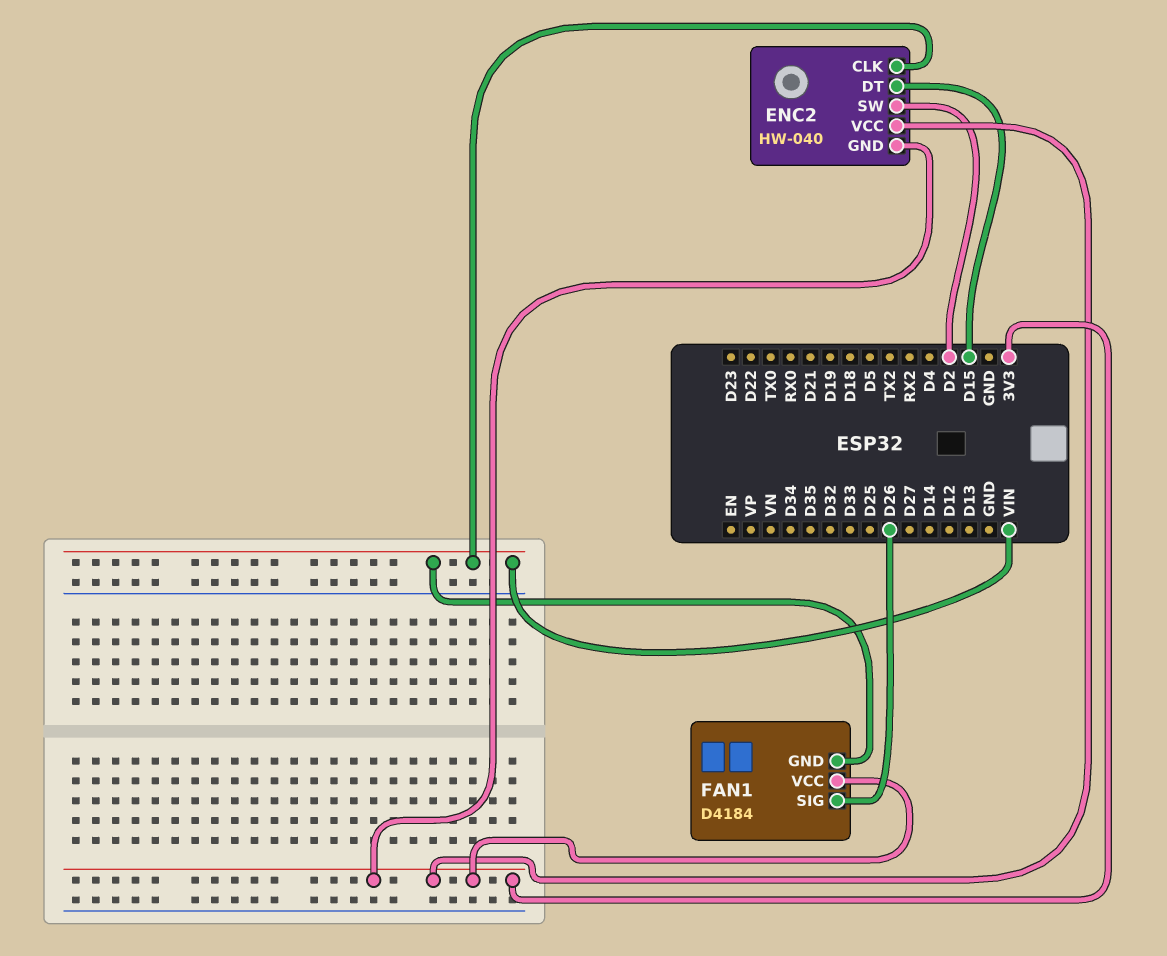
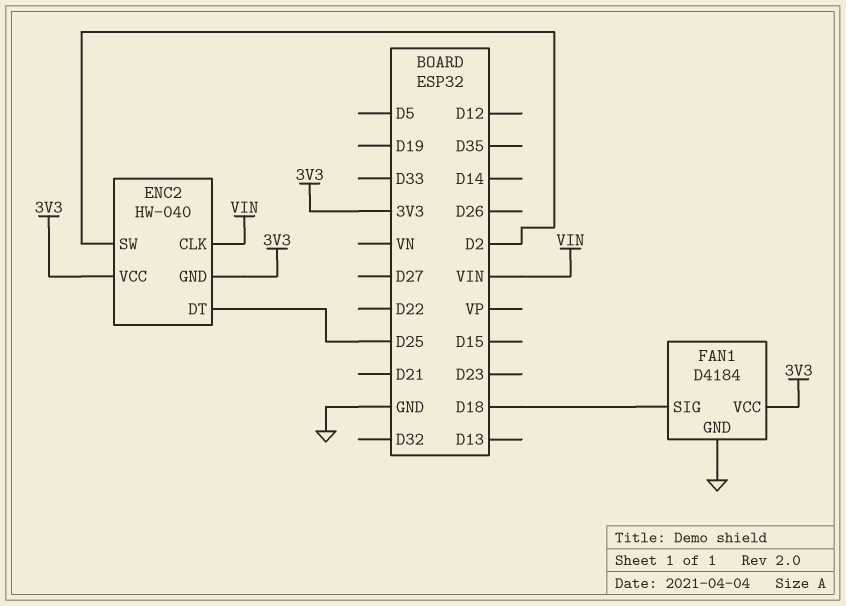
ENC2 pin DT: D15 -> D25
FAN1 pin GND: VIN -> GND
FAN1 pin SIG: D26 -> D18

